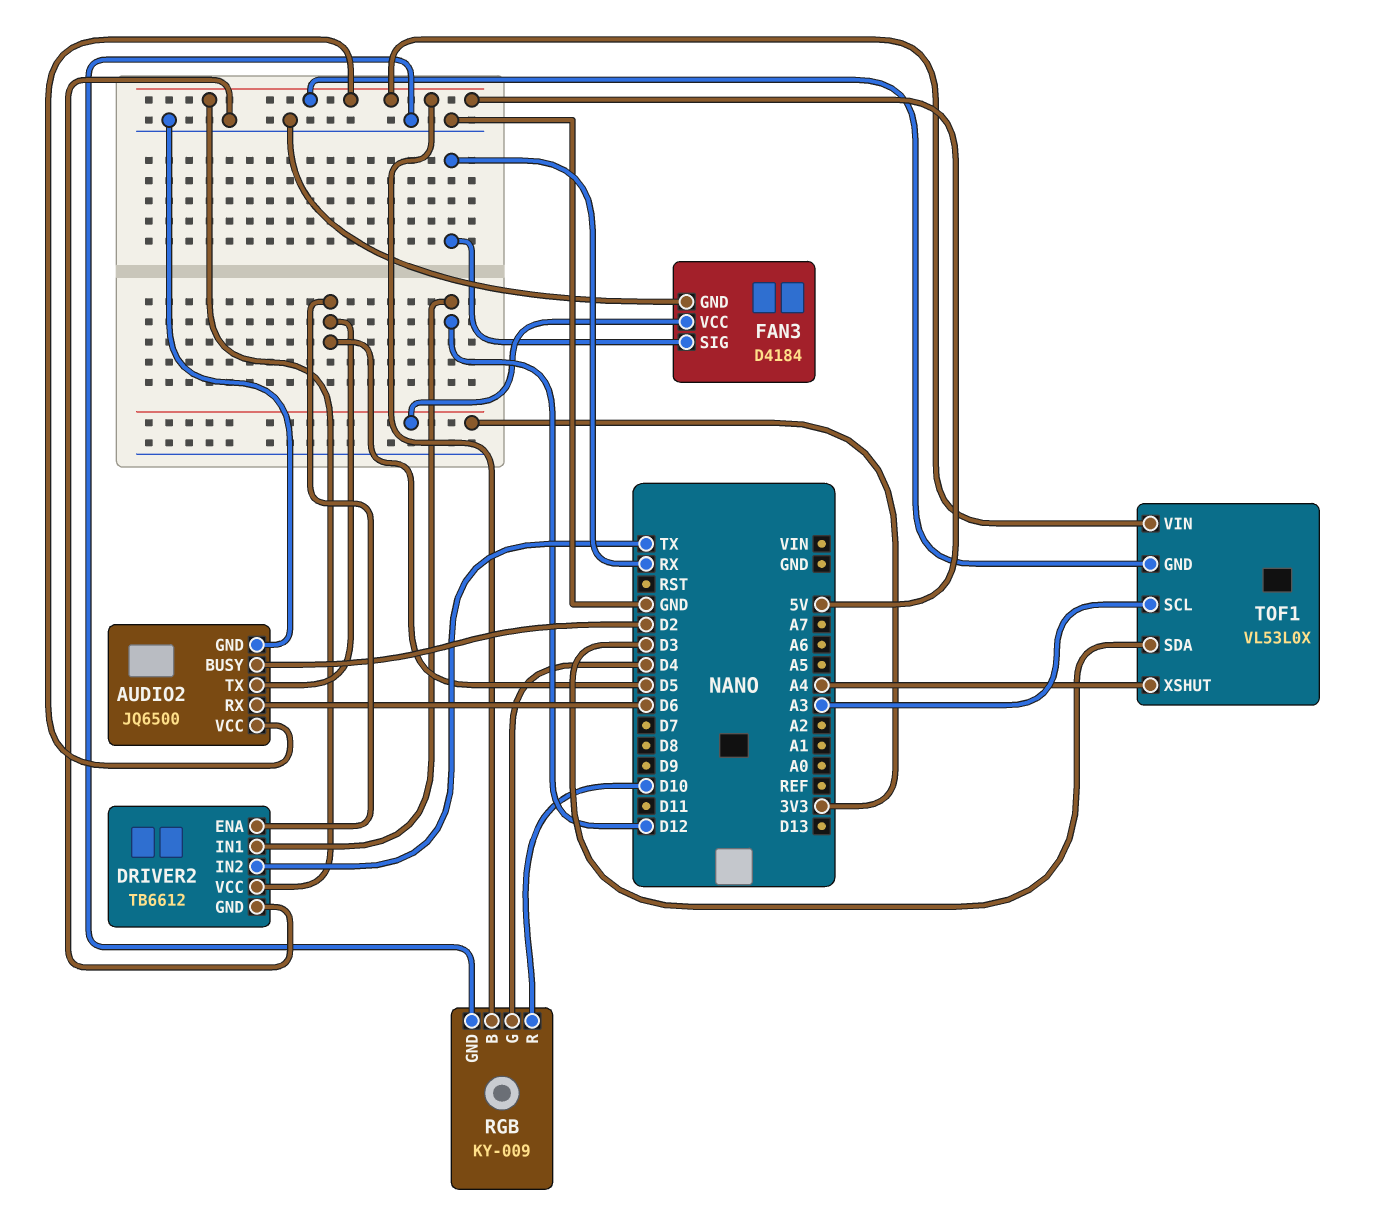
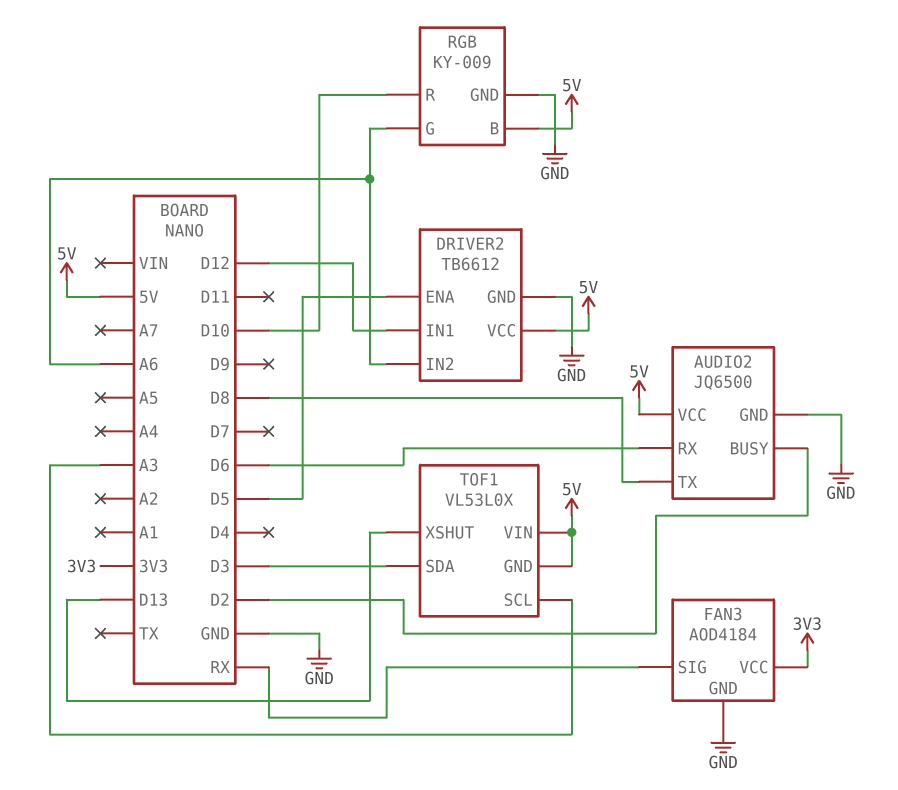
AUDIO2 pin TX: D5 -> D8
DRIVER2 pin IN2: TX -> A6
FAN3: D4184 -> AOD4184
RGB pin G: D4 -> A6
TOF1 pin XSHUT: A4 -> D13

